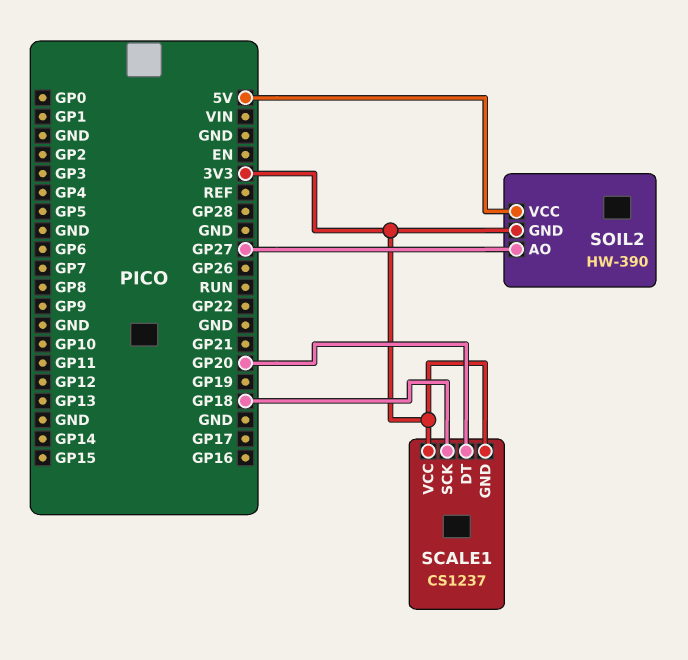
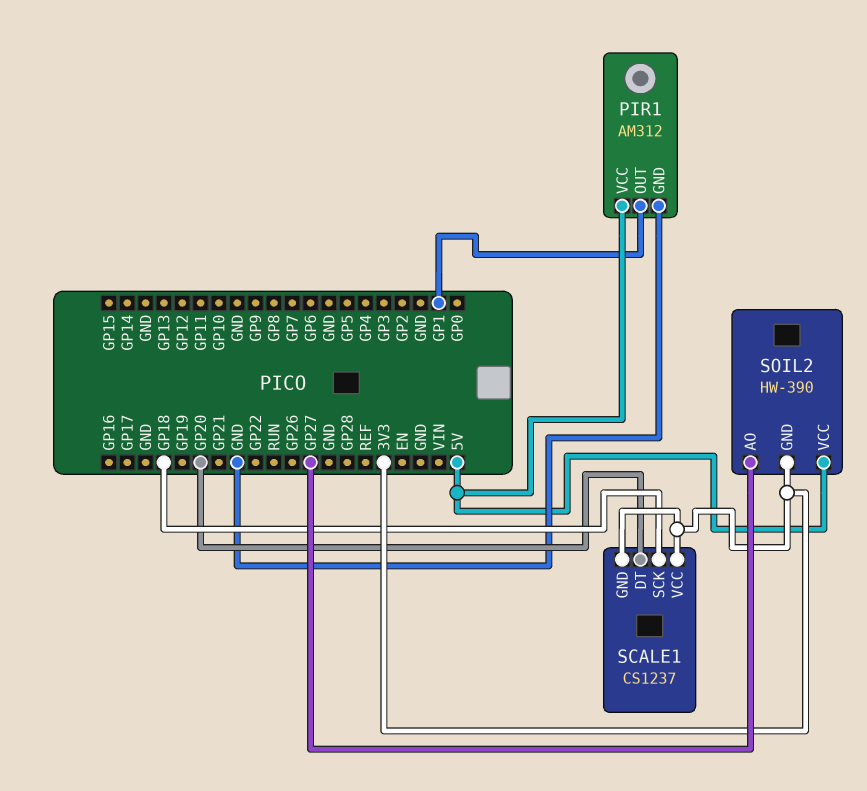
PIR1: none -> AM312
PIR1 pin GND: none -> GND
PIR1 pin OUT: none -> GP1
PIR1 pin VCC: none -> 5V

